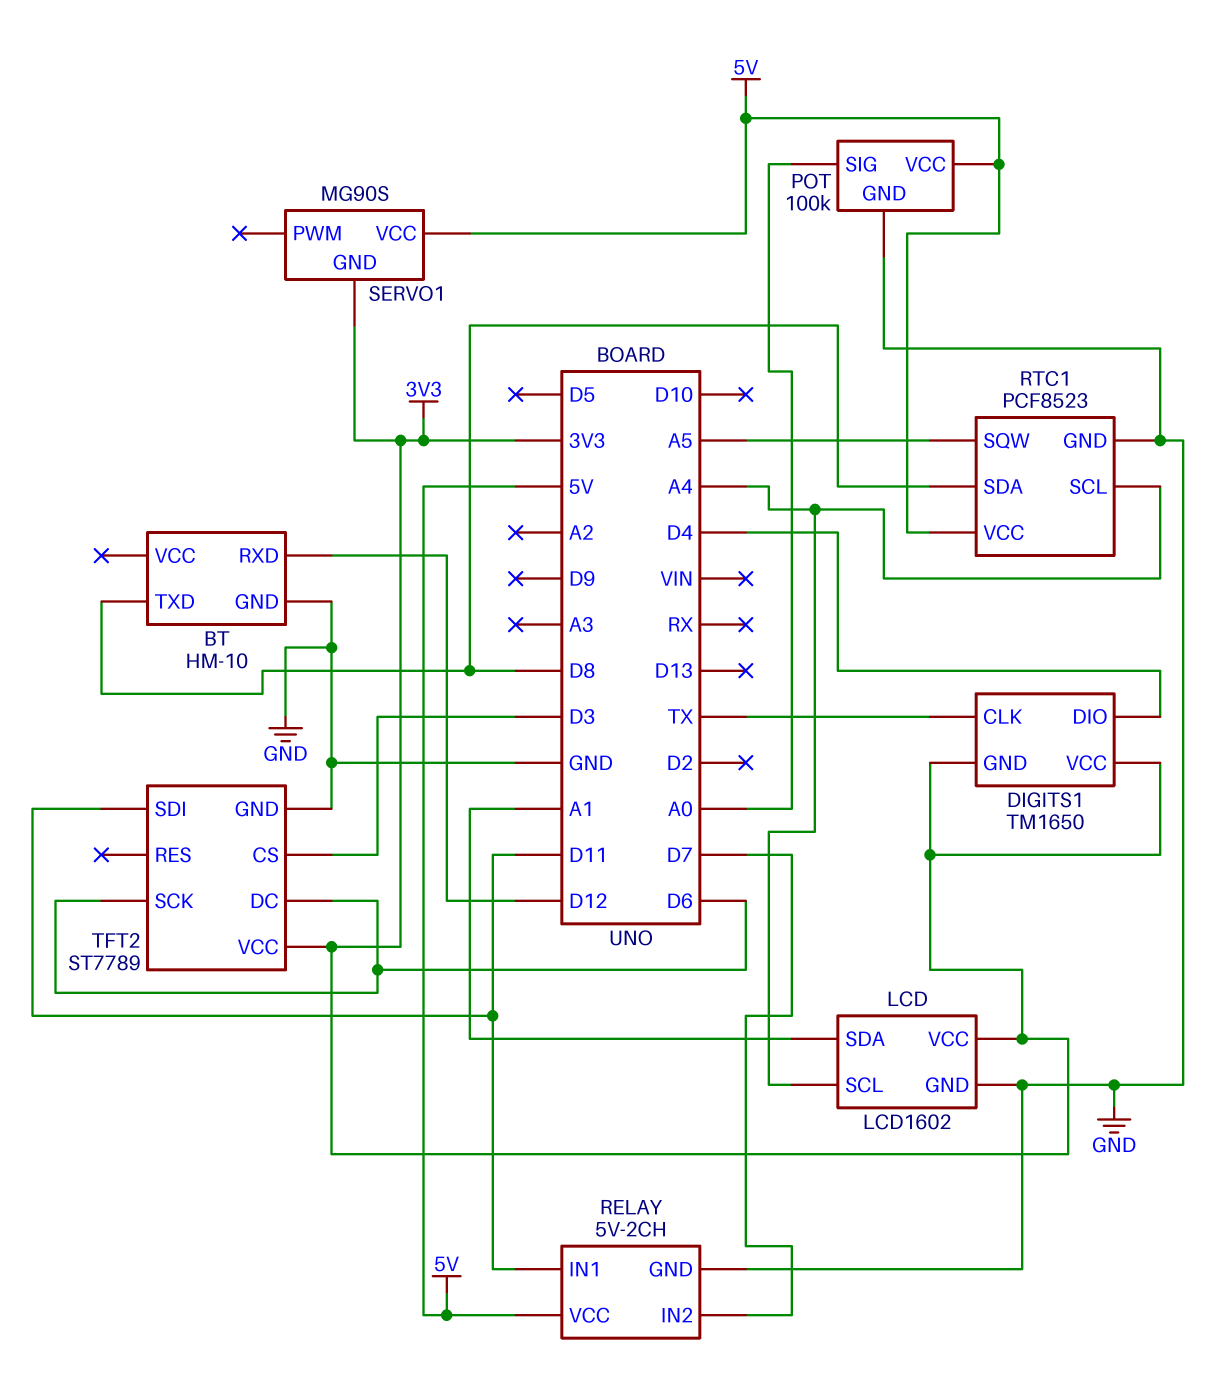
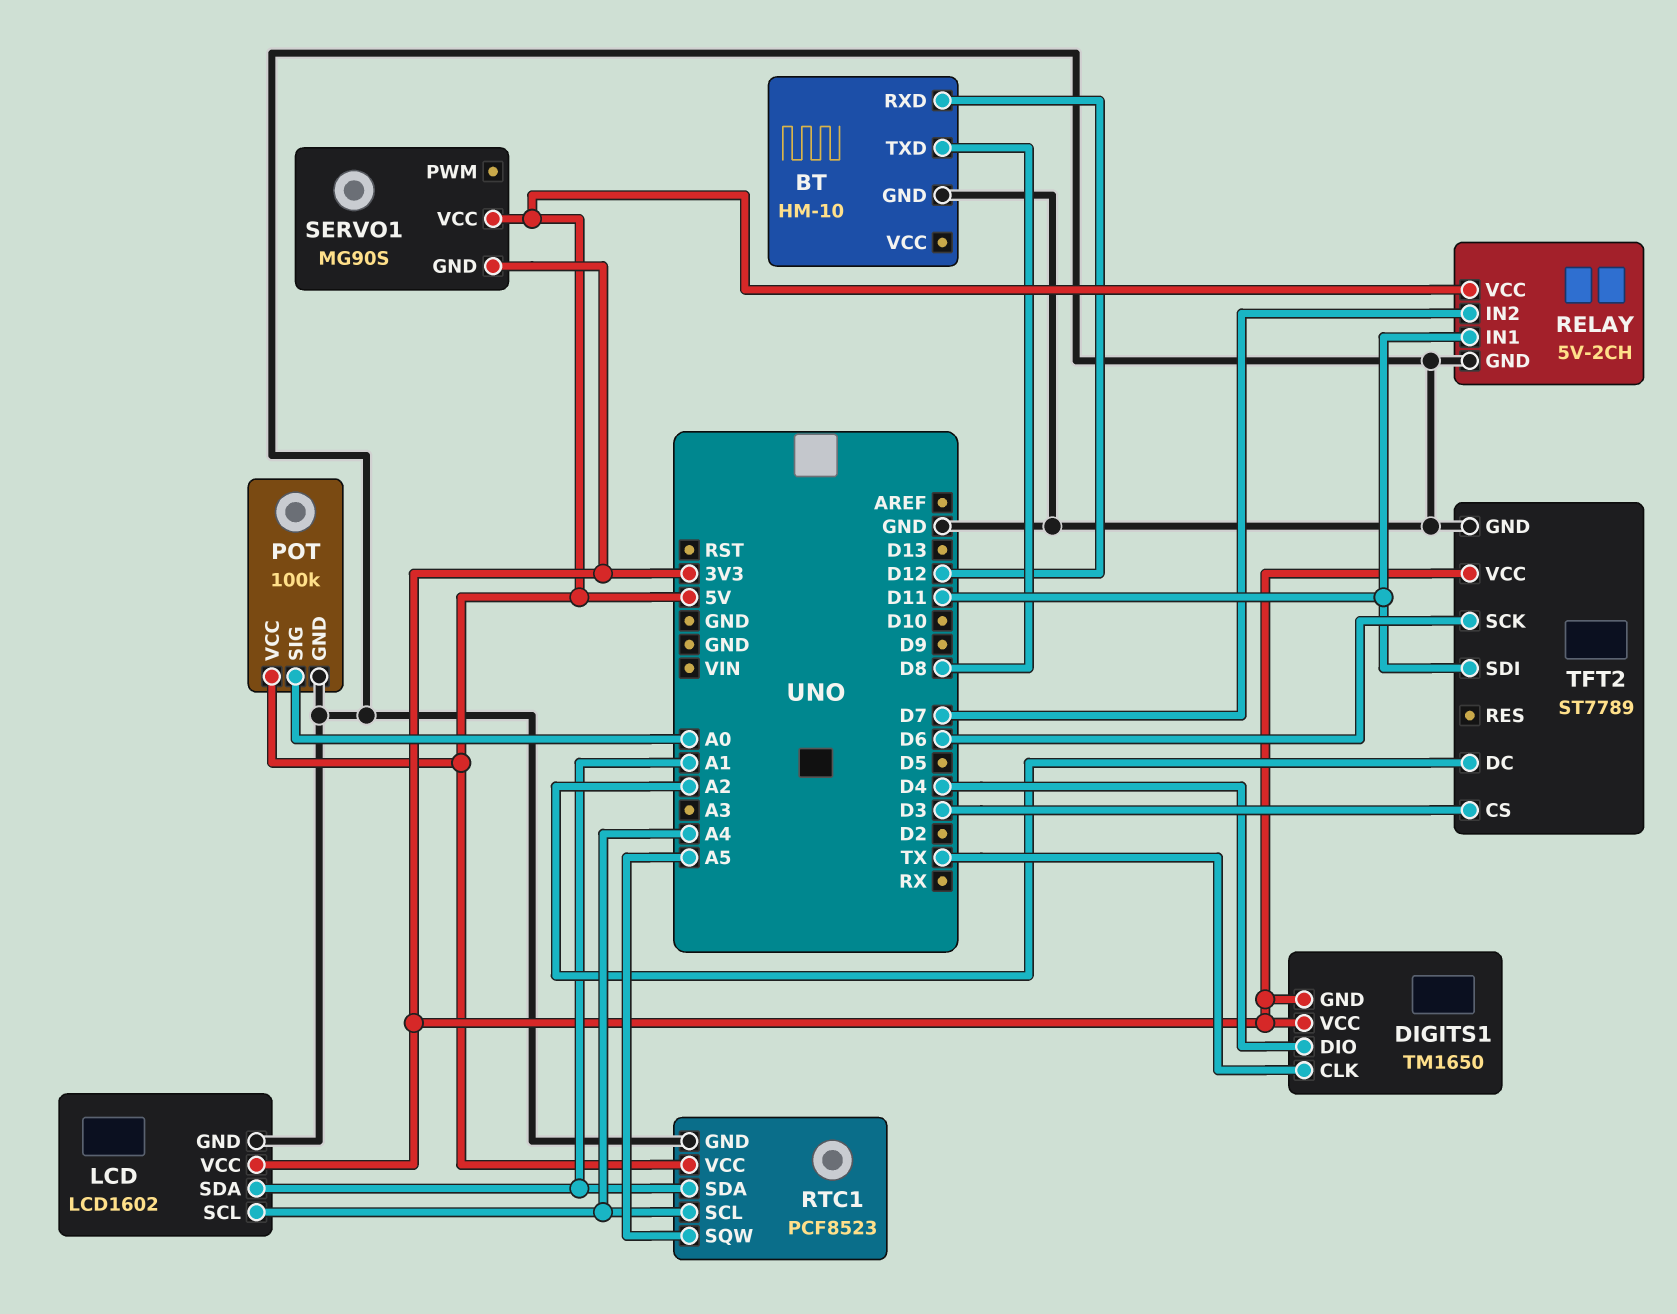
RTC1 pin SDA: D8 -> A1
TFT2 pin DC: D6 -> A2

